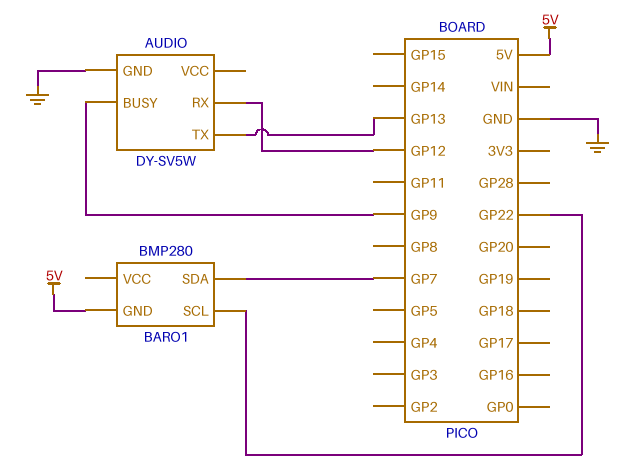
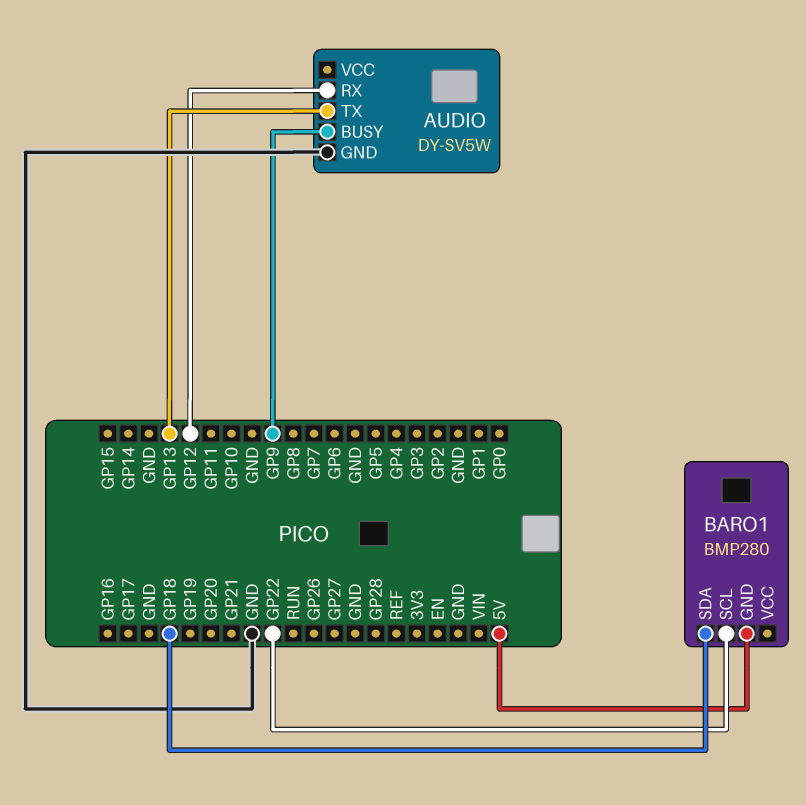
BARO1 pin SDA: GP7 -> GP18

